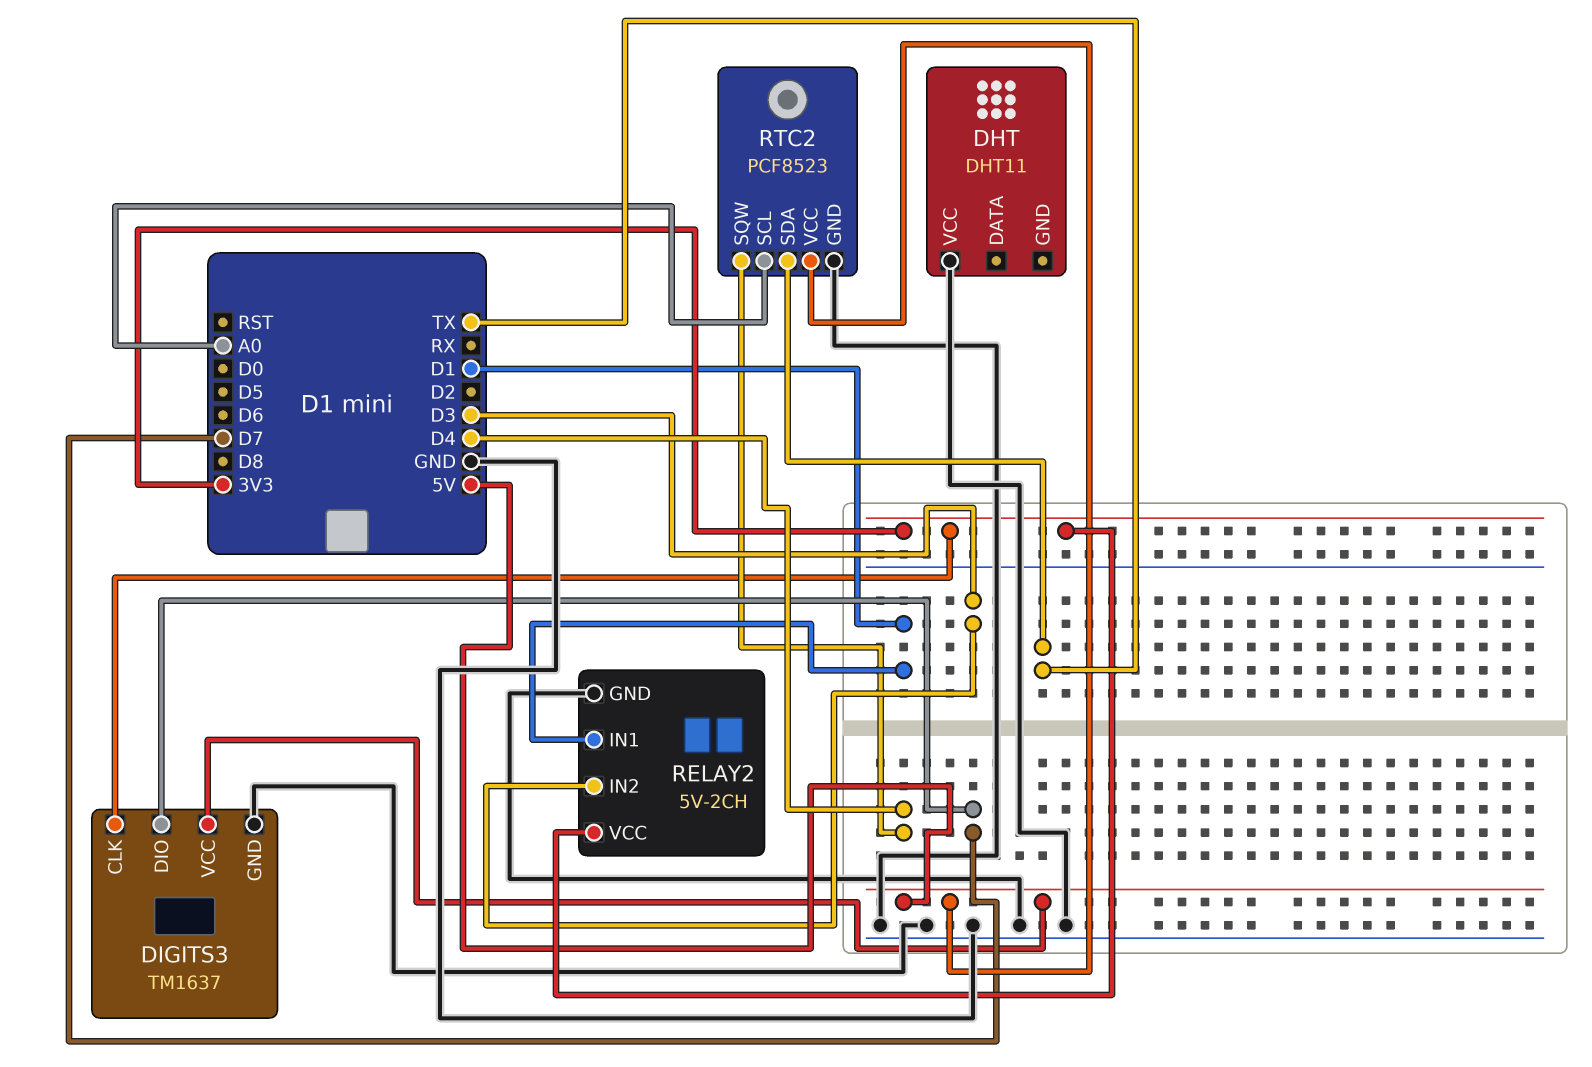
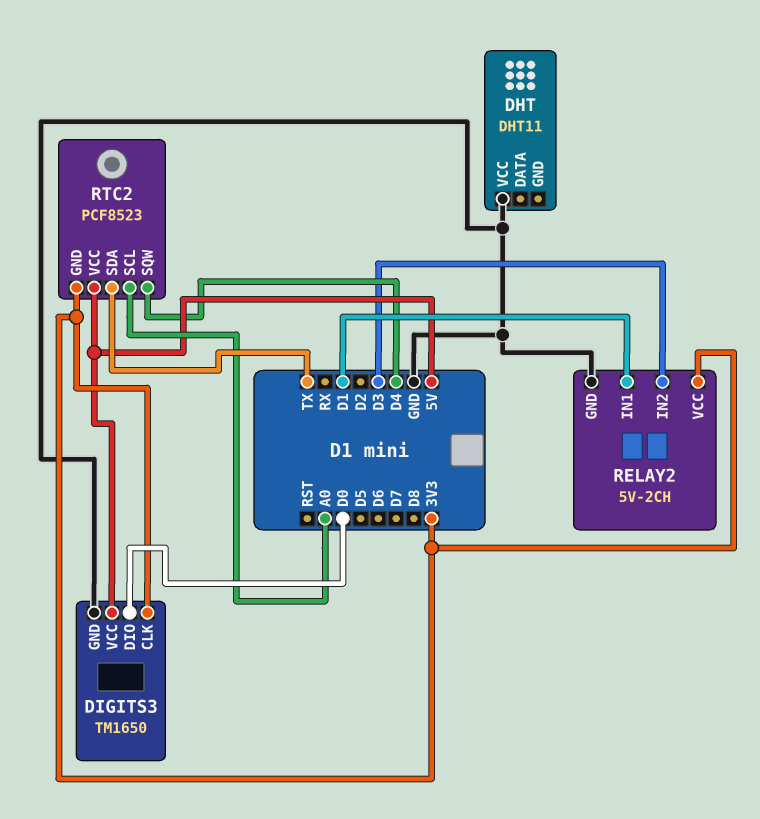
DIGITS3: TM1637 -> TM1650
DIGITS3 pin DIO: D7 -> D0
RTC2 pin GND: GND -> 3V3

